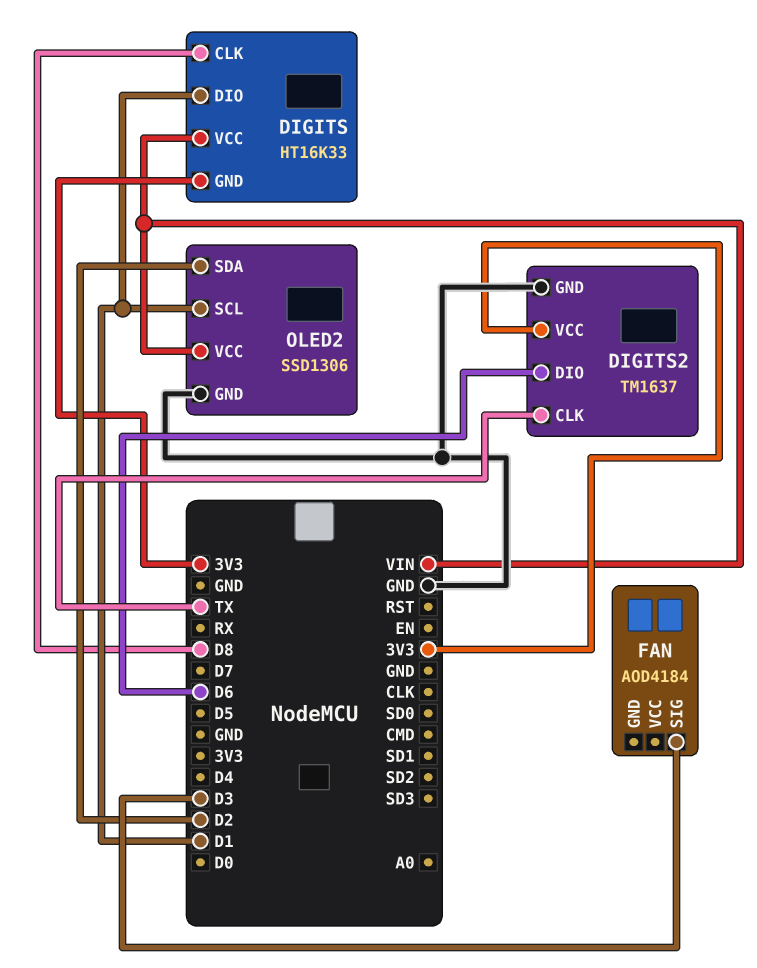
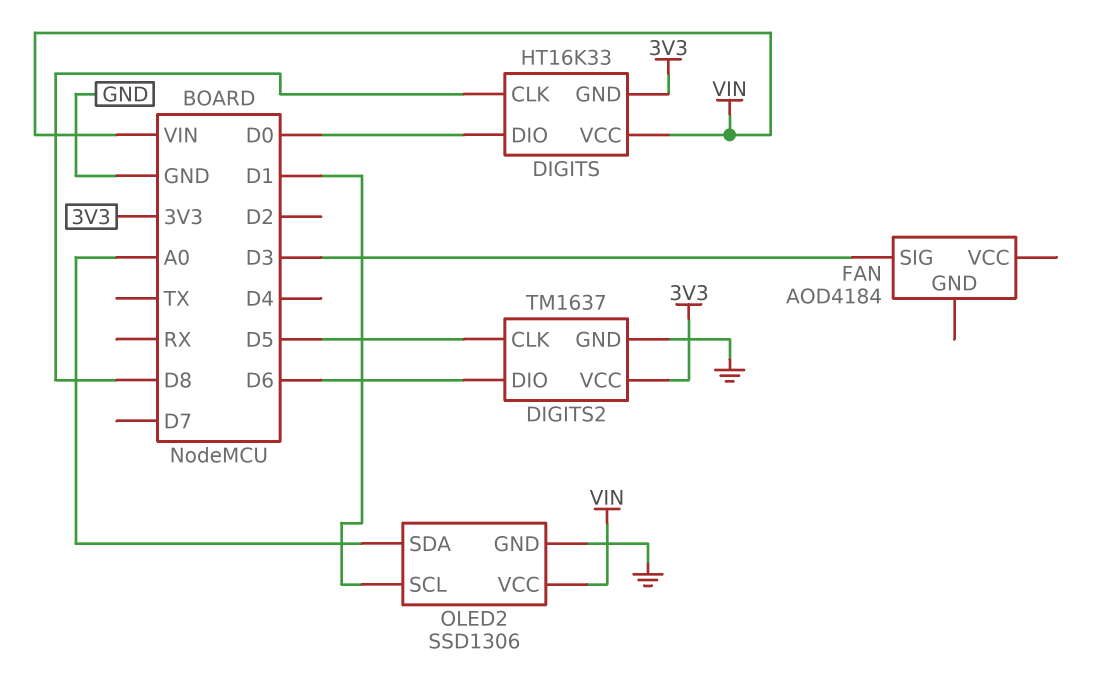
DIGITS pin DIO: D1 -> D0
DIGITS2 pin CLK: TX -> D5
OLED2 pin SDA: D2 -> A0

